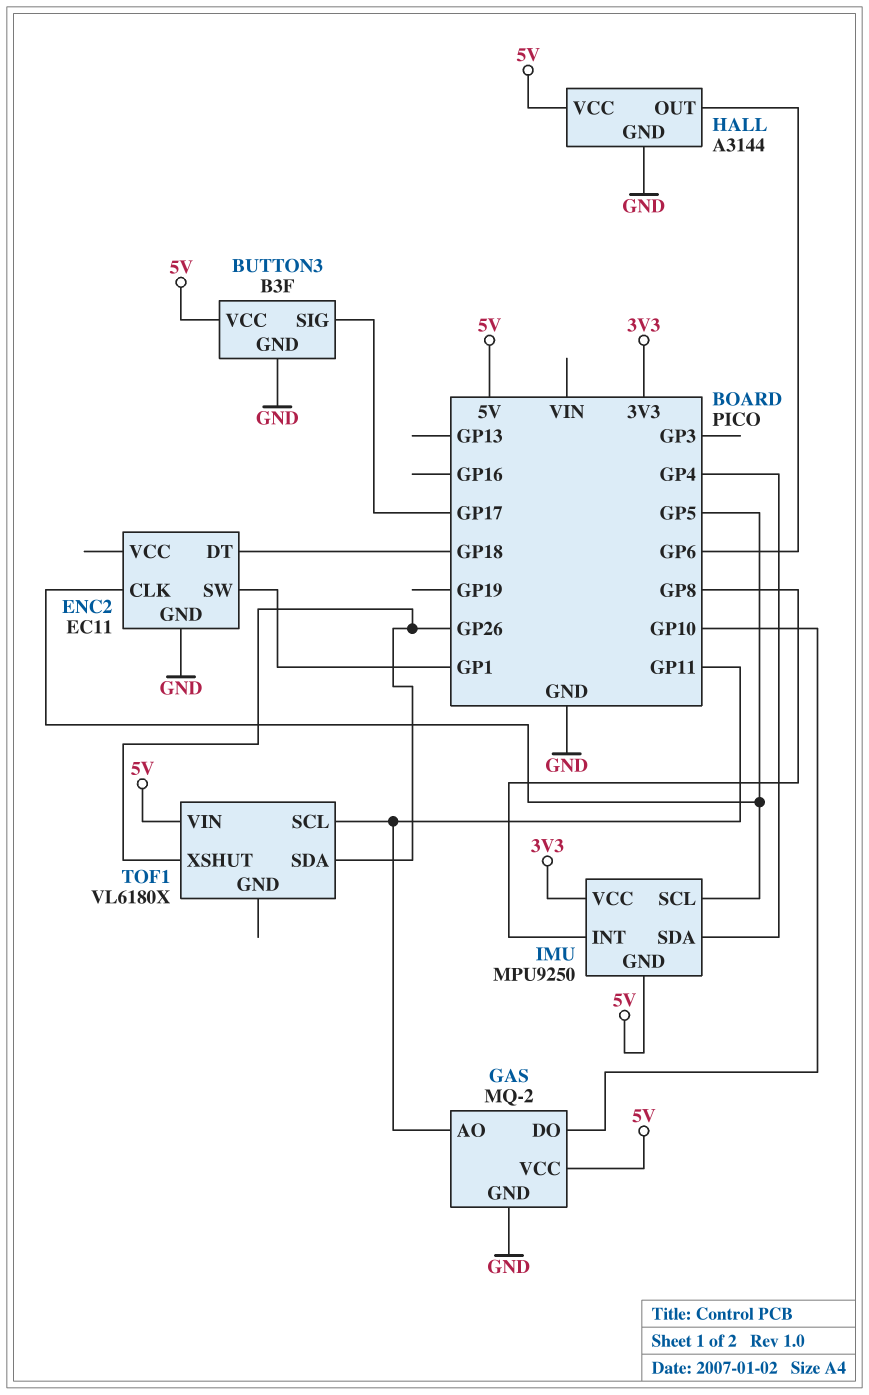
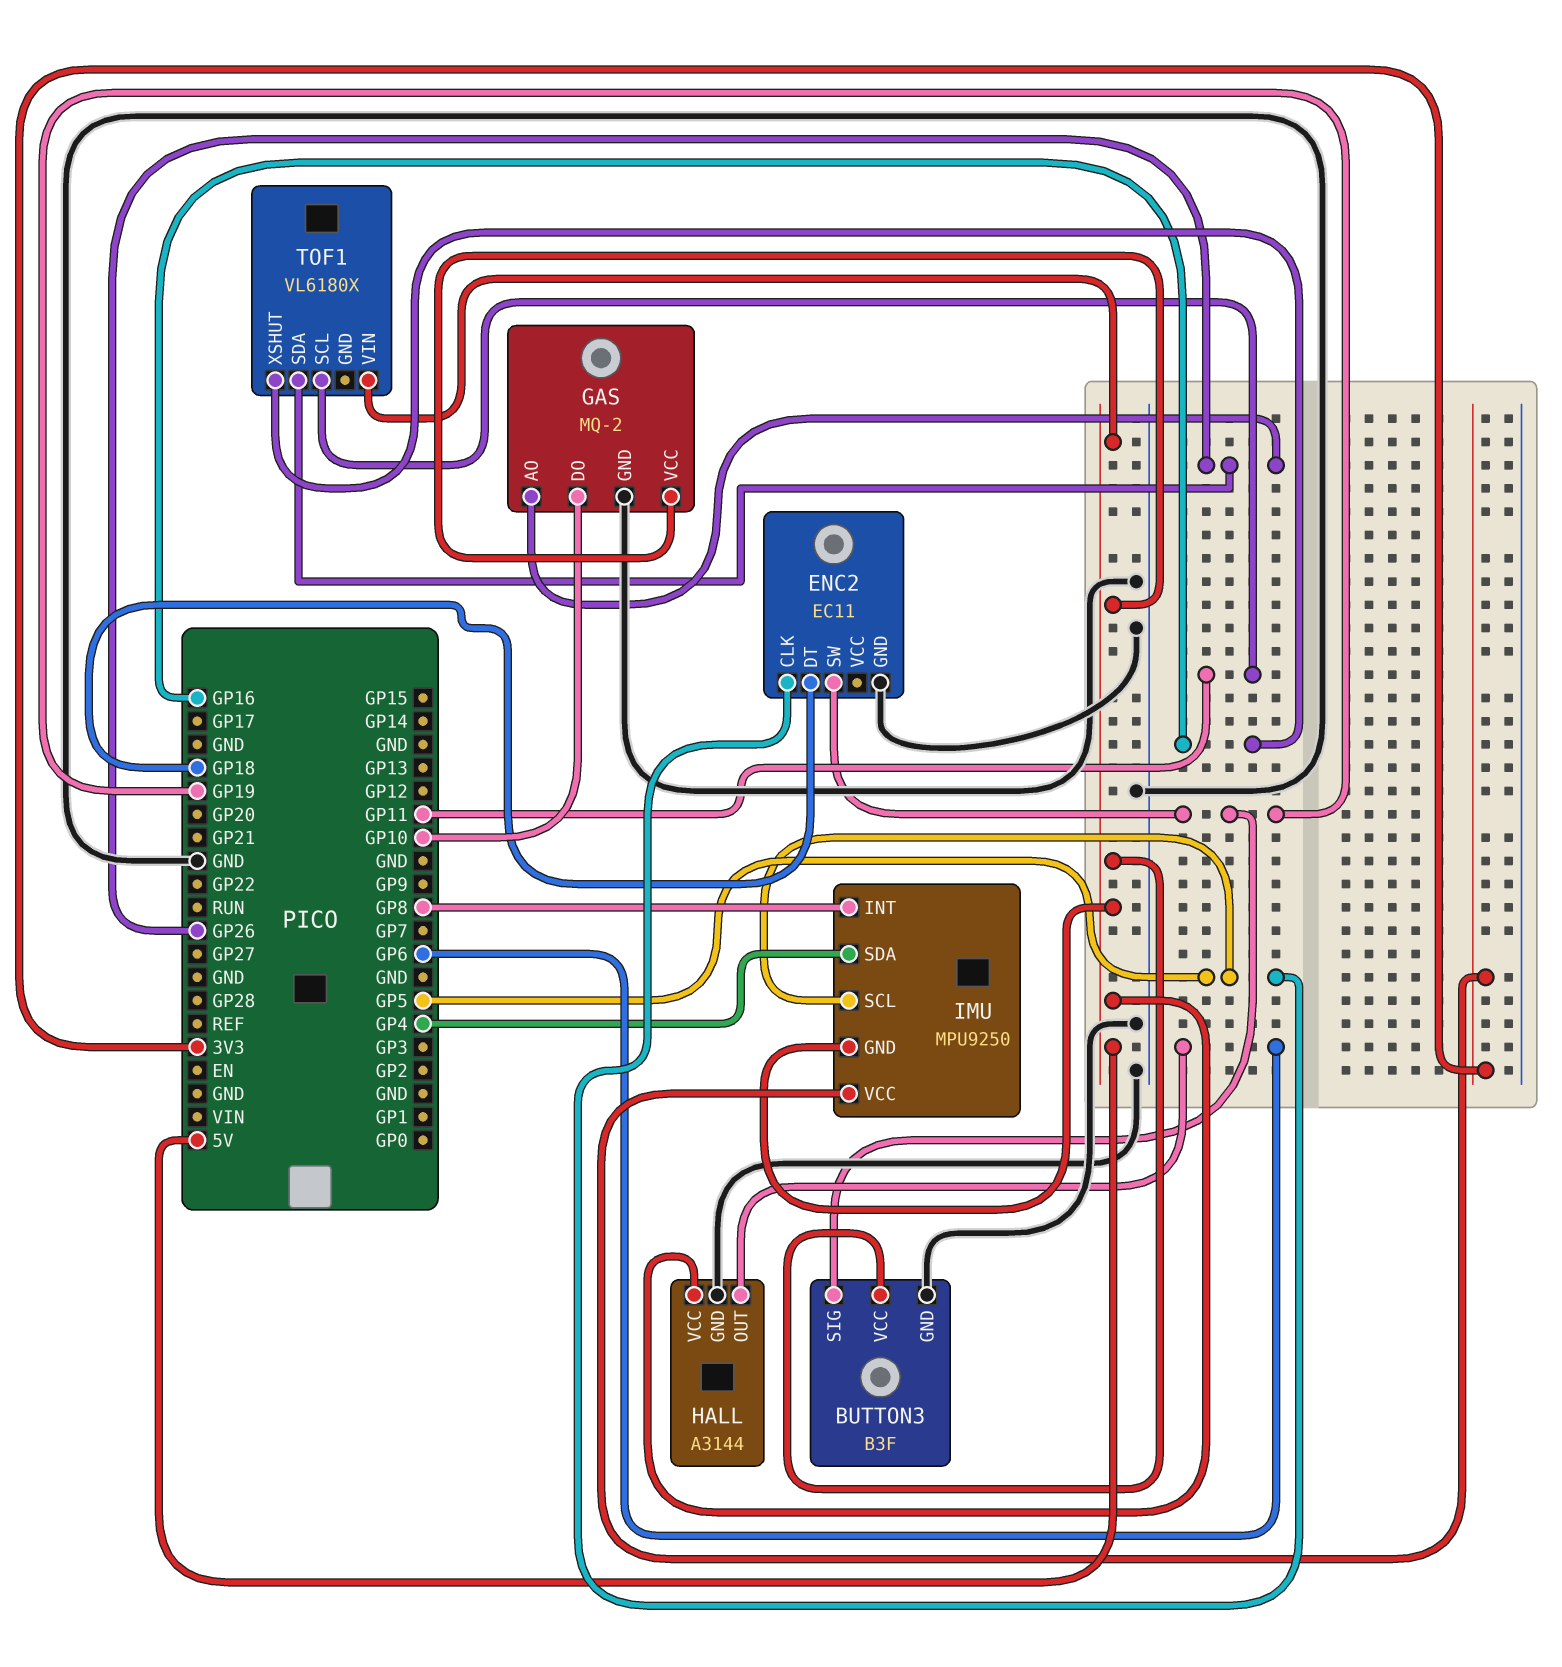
BUTTON3 pin SIG: GP17 -> GP19
ENC2 pin SW: GP1 -> GP19
GAS pin AO: GP11 -> GP26
TOF1 pin XSHUT: GP26 -> GP16

